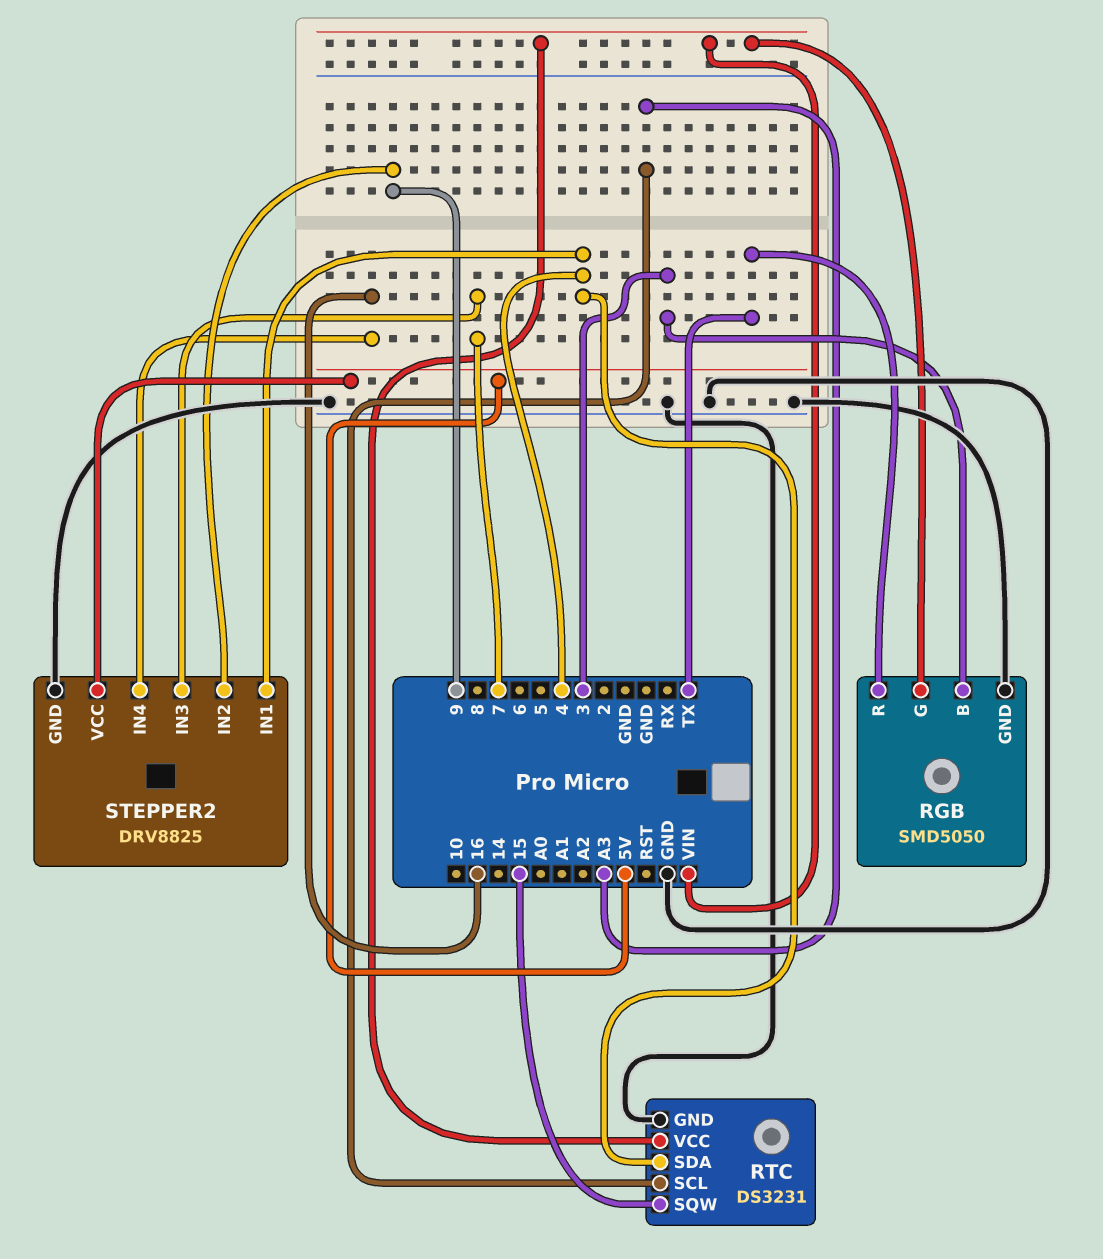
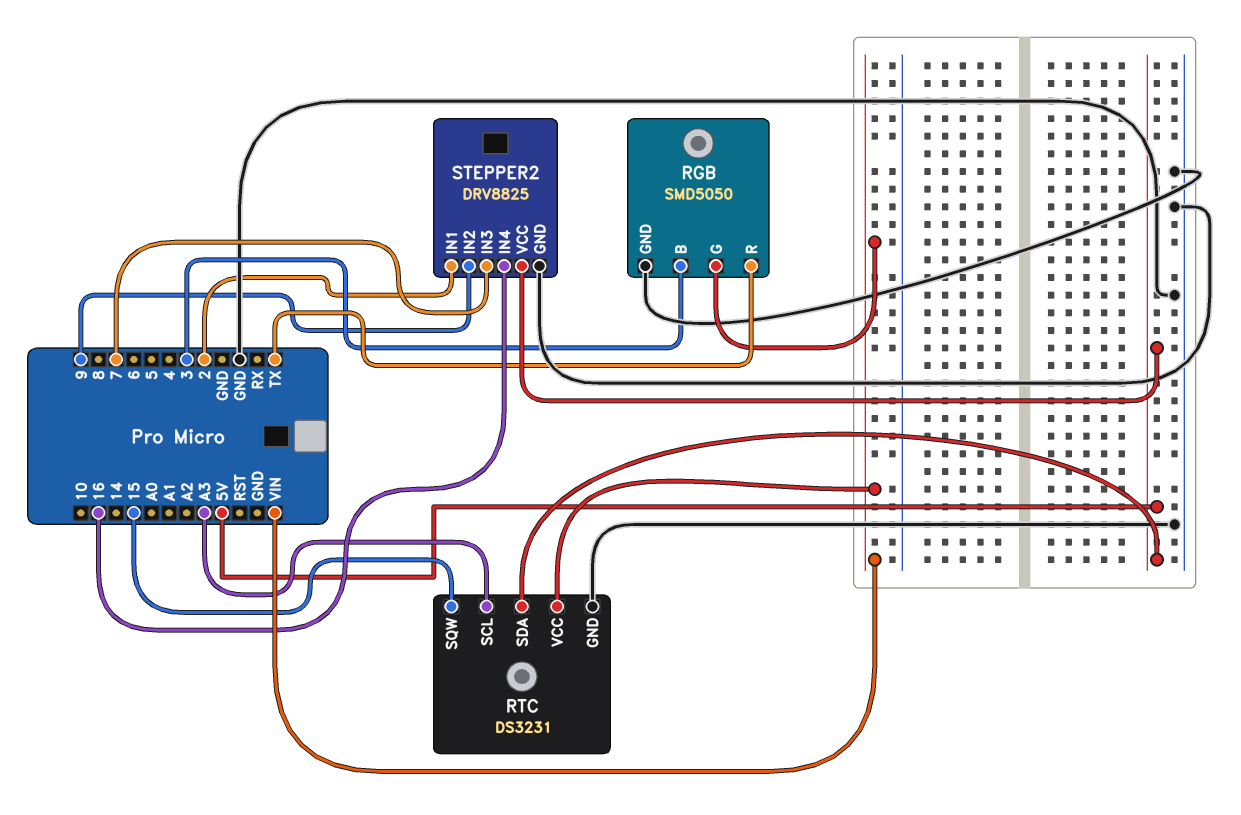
RTC pin SDA: 4 -> 5V
STEPPER2 pin IN1: 4 -> 2

